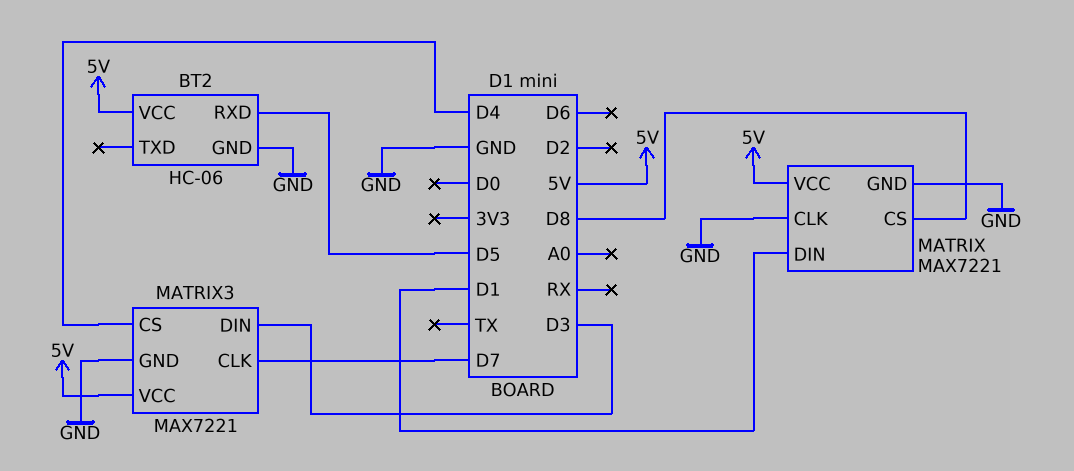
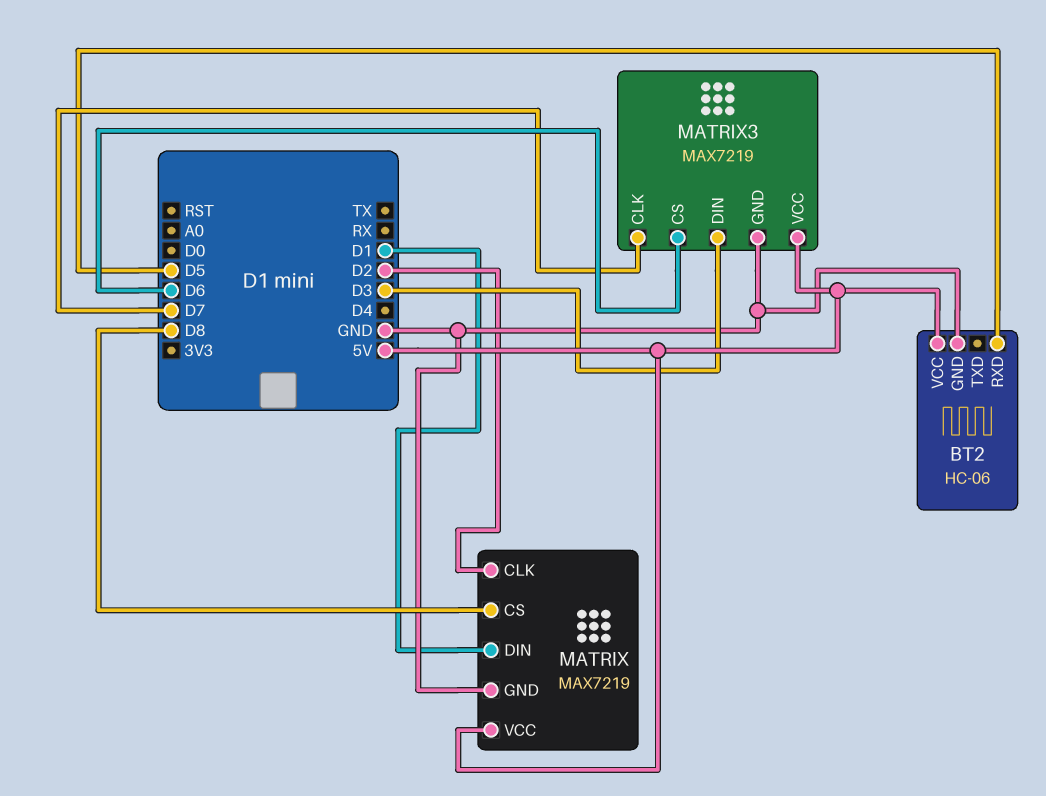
MATRIX: MAX7221 -> MAX7219
MATRIX pin CLK: GND -> D2
MATRIX3: MAX7221 -> MAX7219
MATRIX3 pin CS: D4 -> D6

